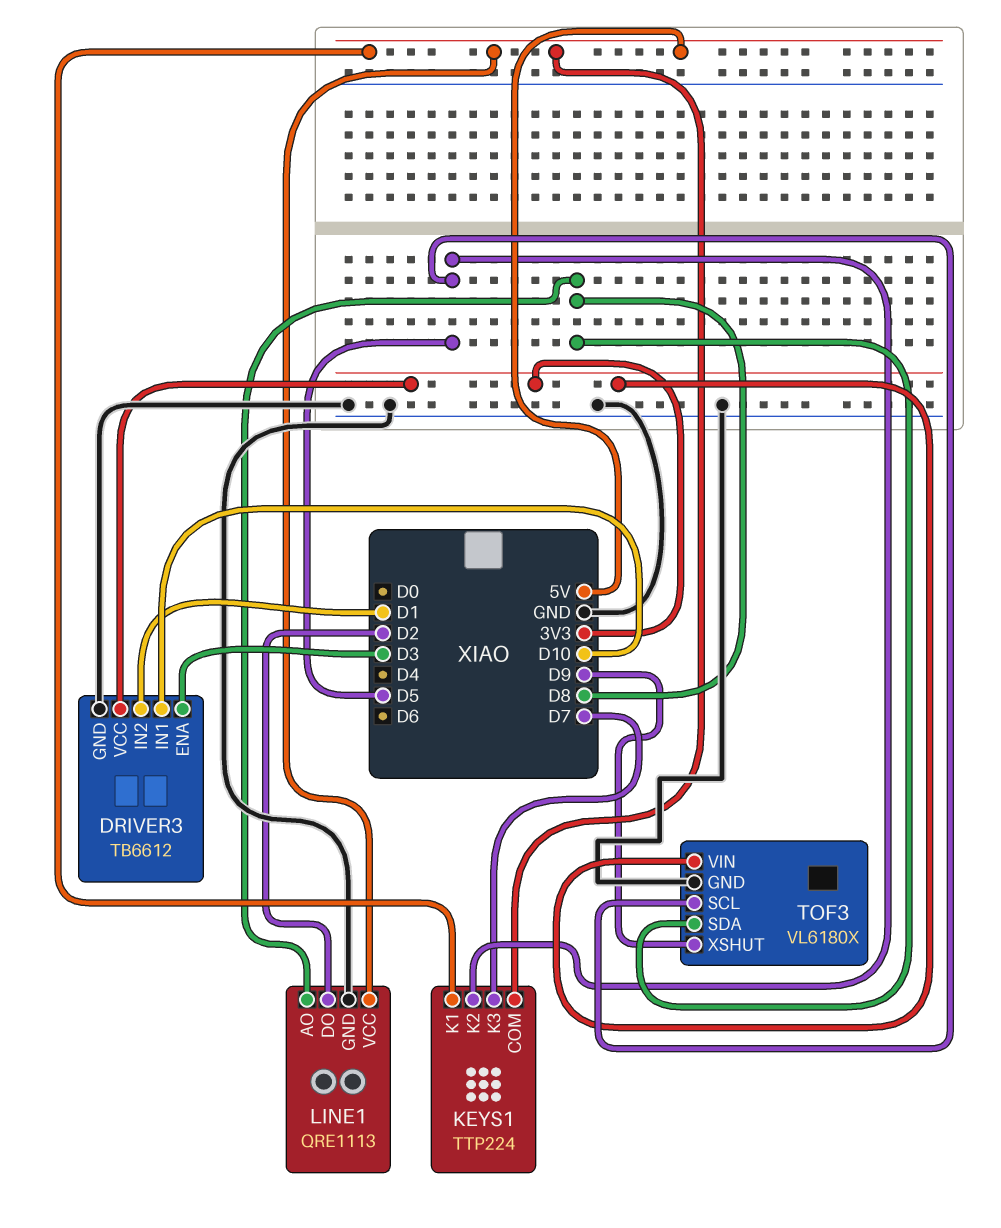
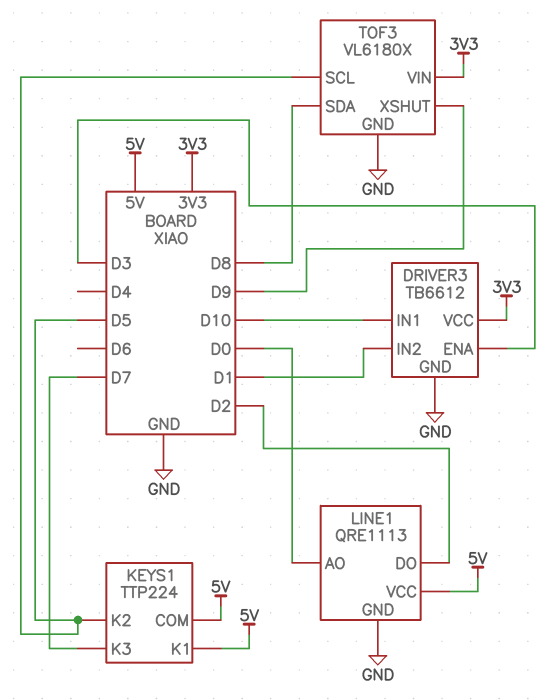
LINE1 pin AO: D8 -> D0

